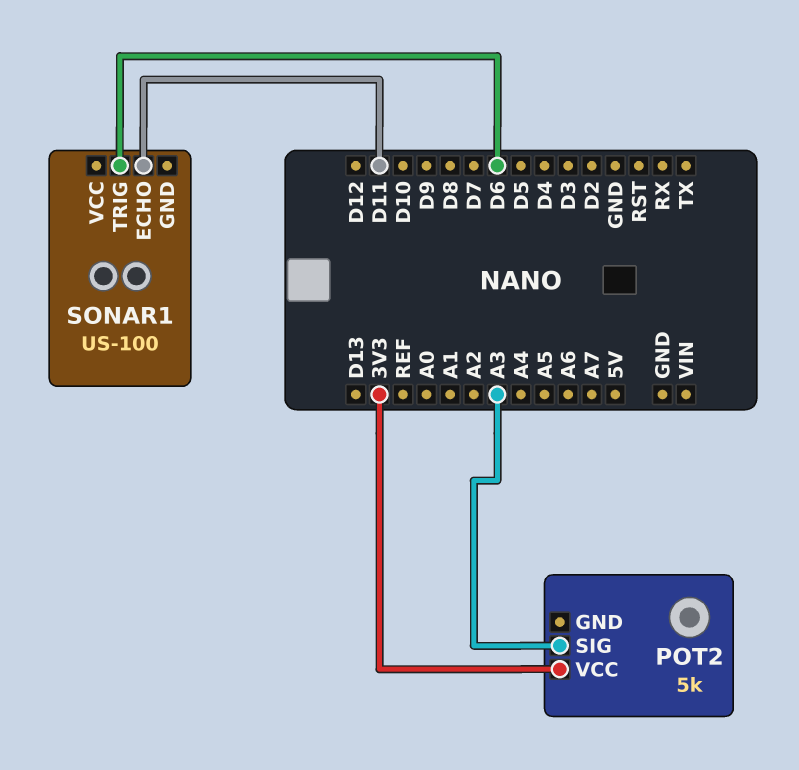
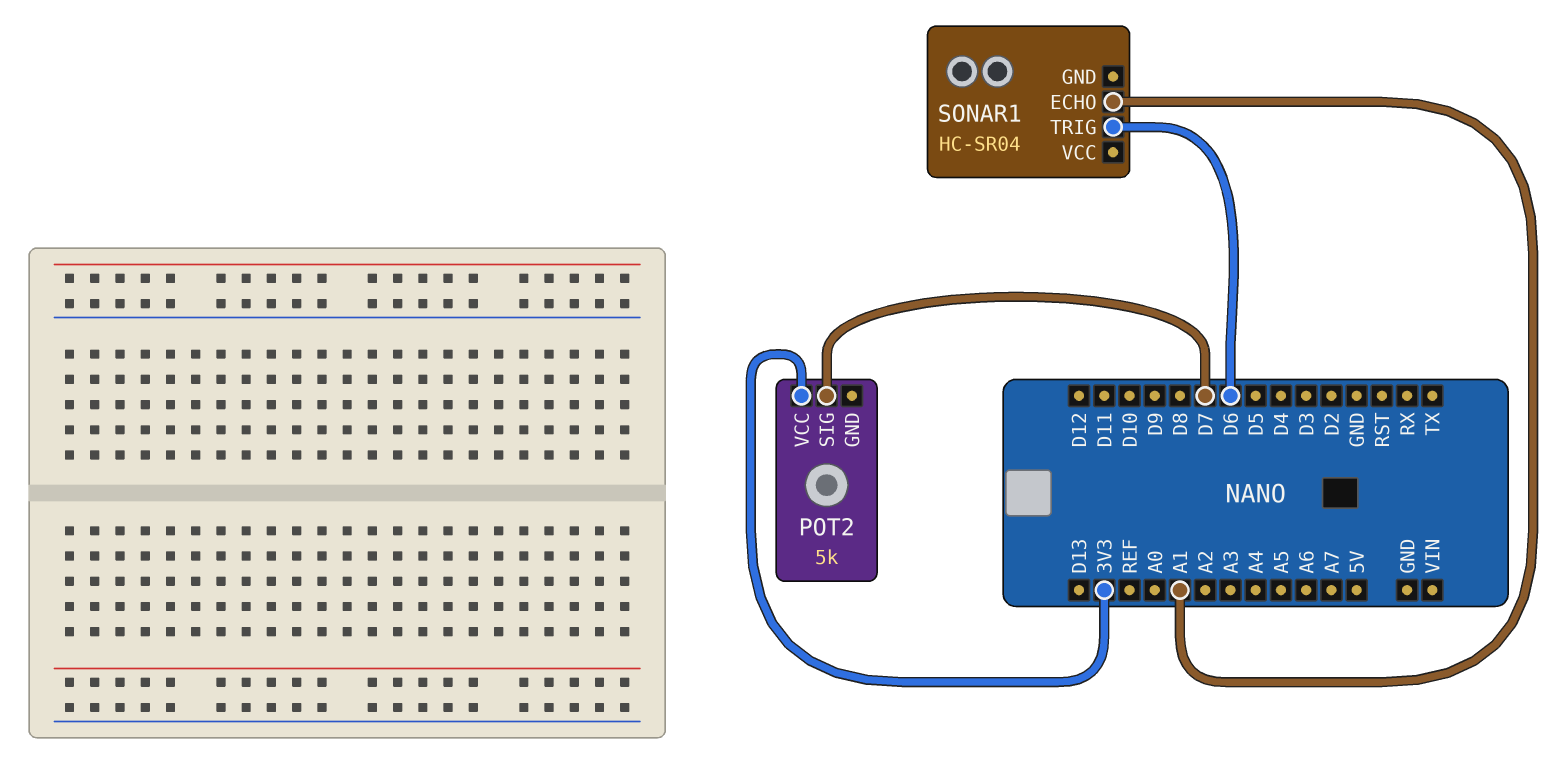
POT2 pin SIG: A3 -> D7
SONAR1: US-100 -> HC-SR04
SONAR1 pin ECHO: D11 -> A1

